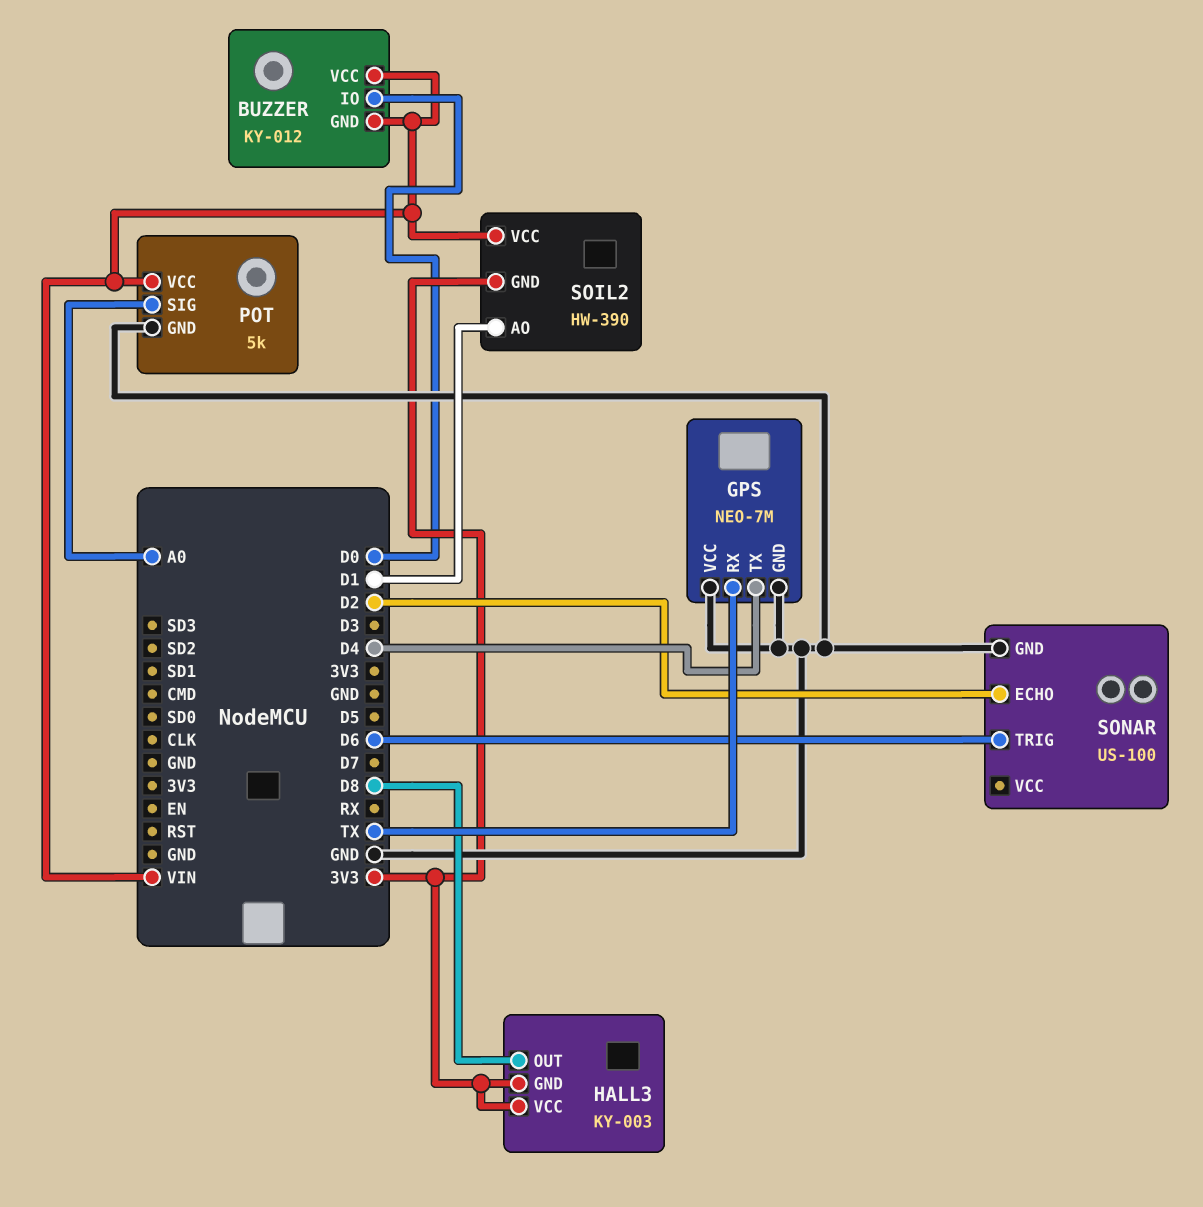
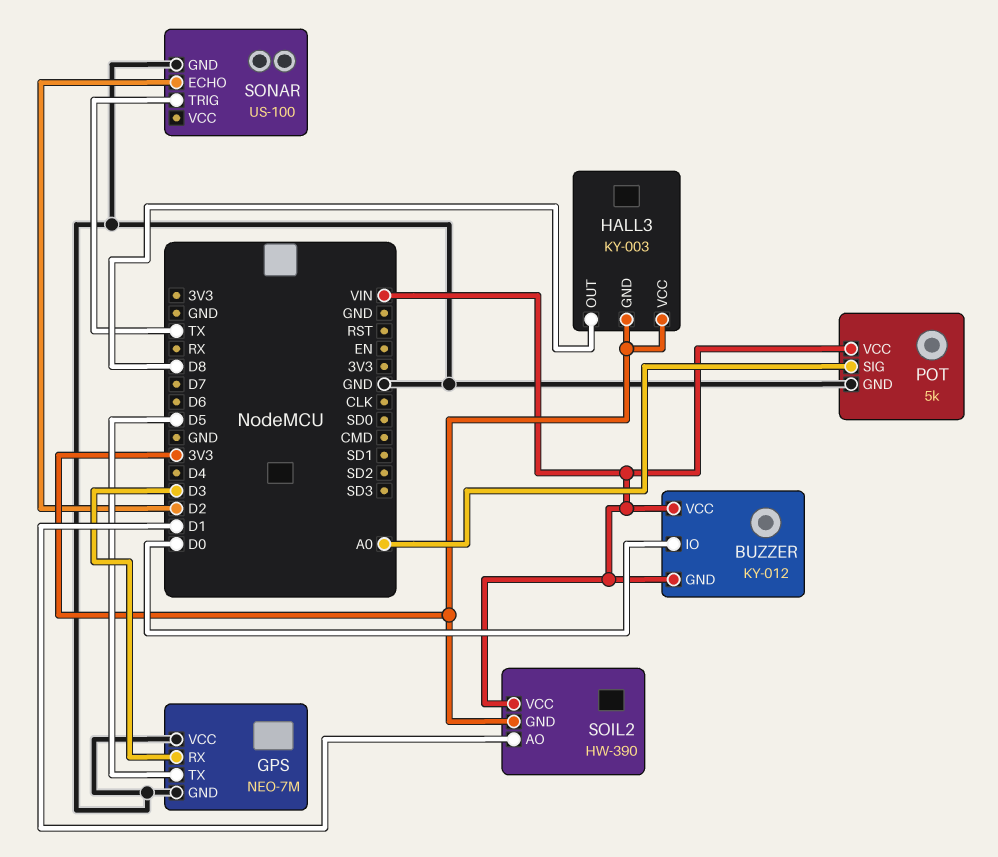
GPS pin RX: TX -> D3
GPS pin TX: D4 -> D5
SONAR pin TRIG: D6 -> TX

